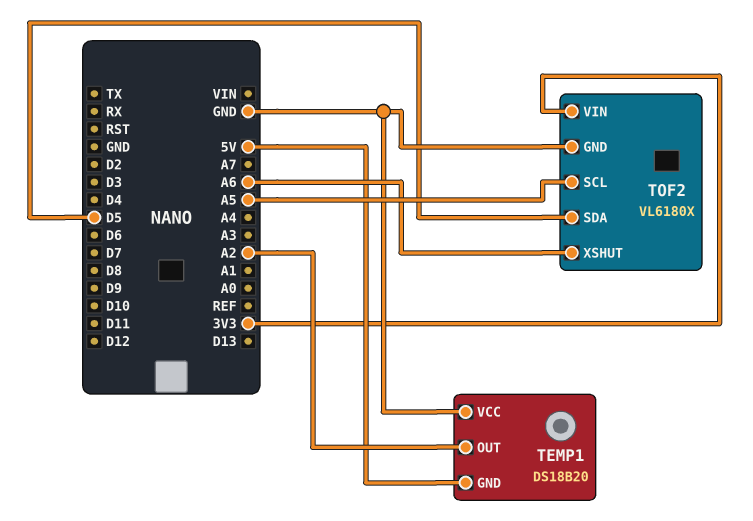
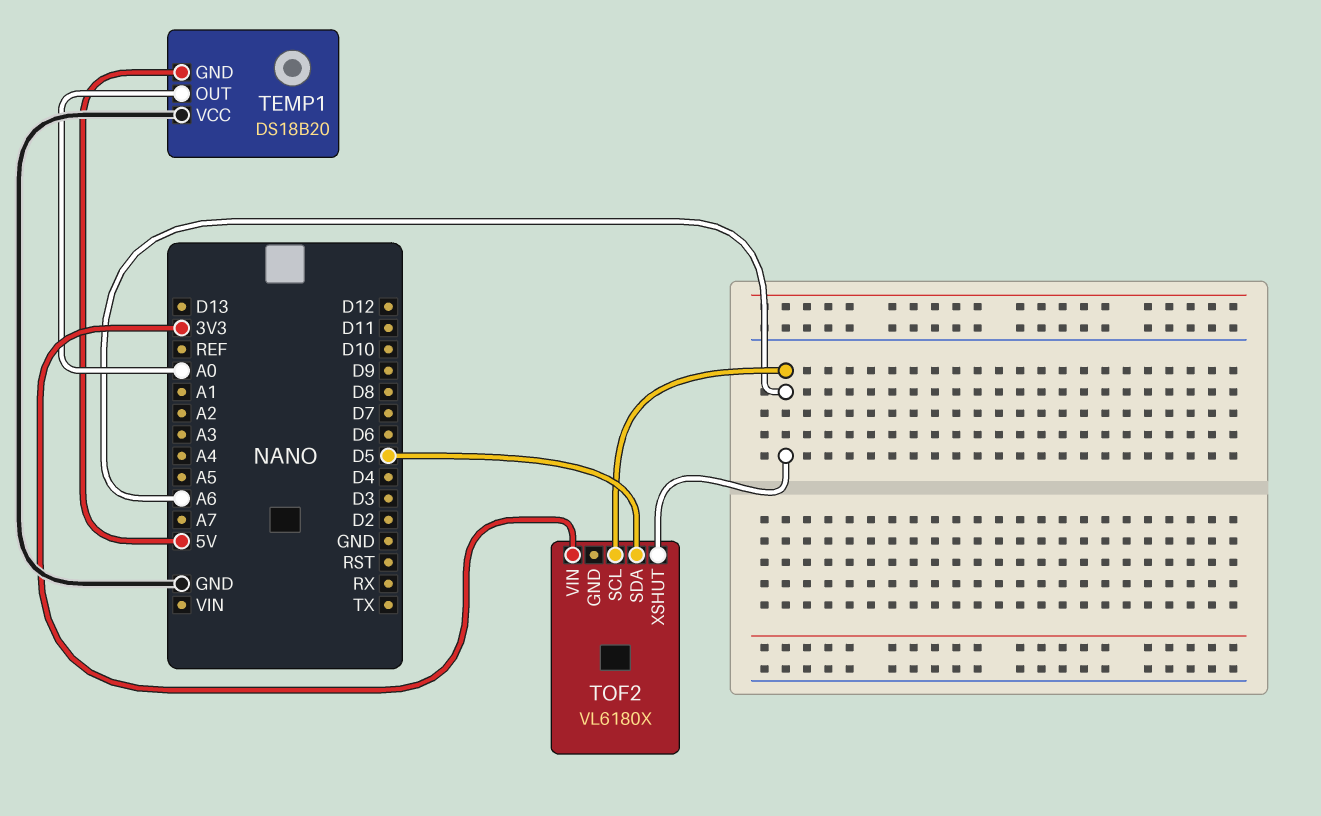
TEMP1 pin OUT: A2 -> A0
TOF2 pin GND: GND -> none
TOF2 pin SCL: A5 -> A6

